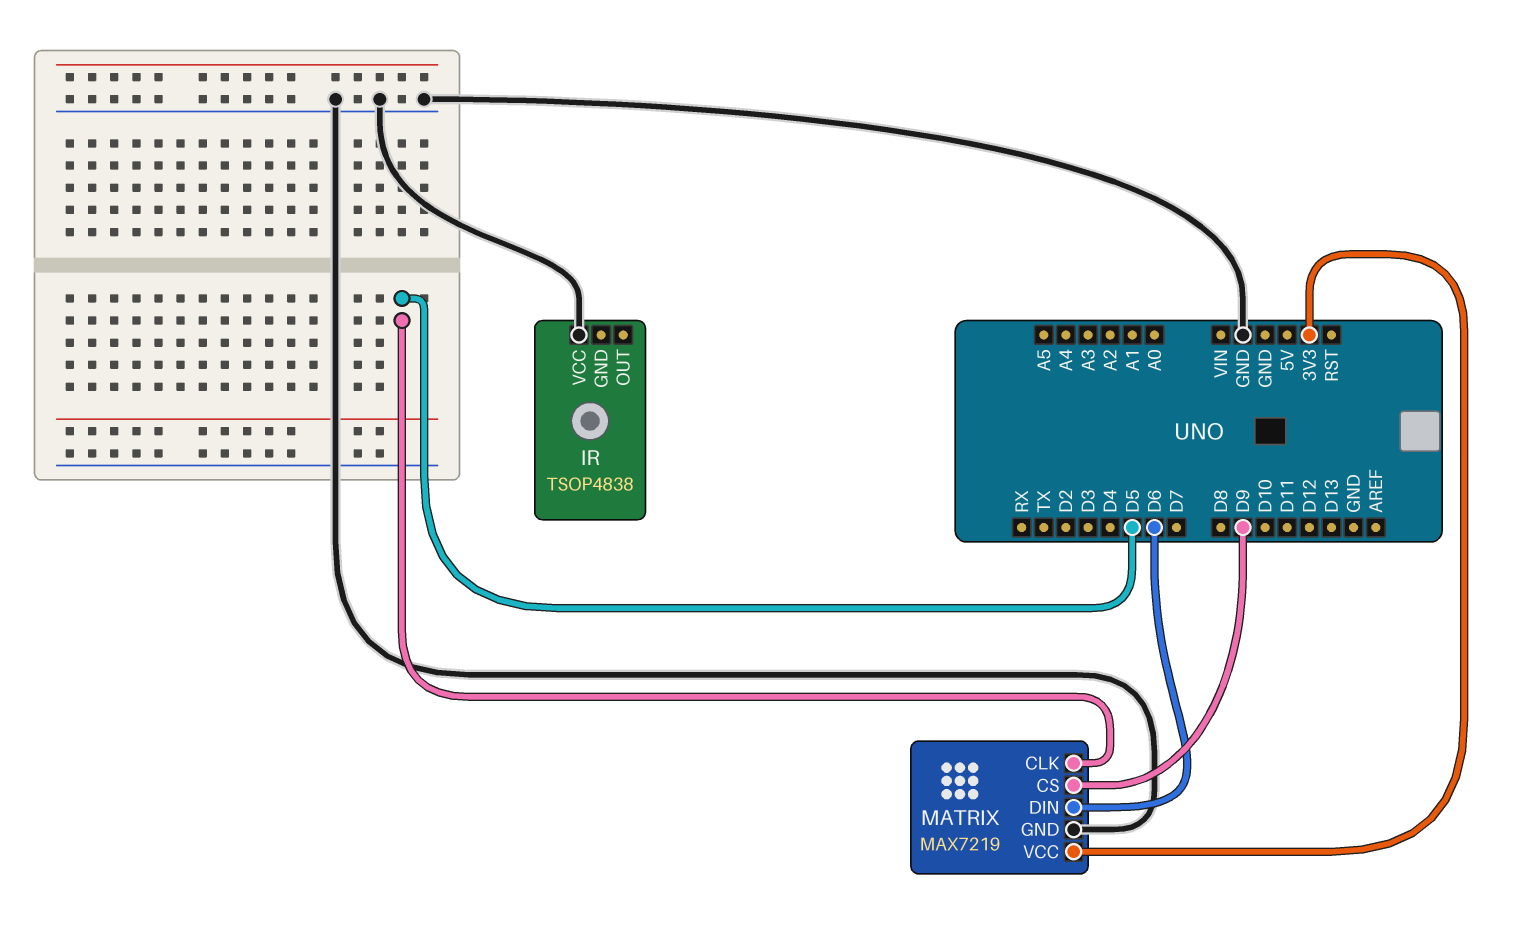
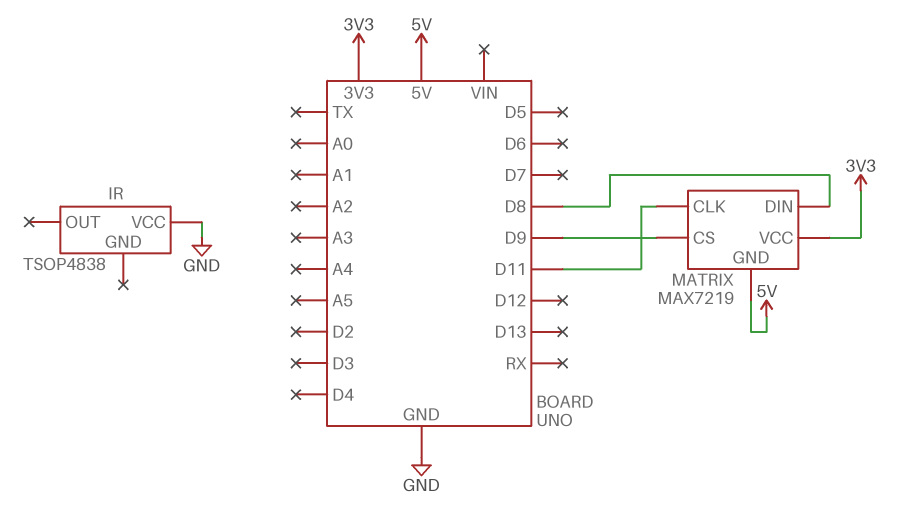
MATRIX pin CLK: D5 -> D11
MATRIX pin DIN: D6 -> D8
MATRIX pin GND: GND -> 5V

